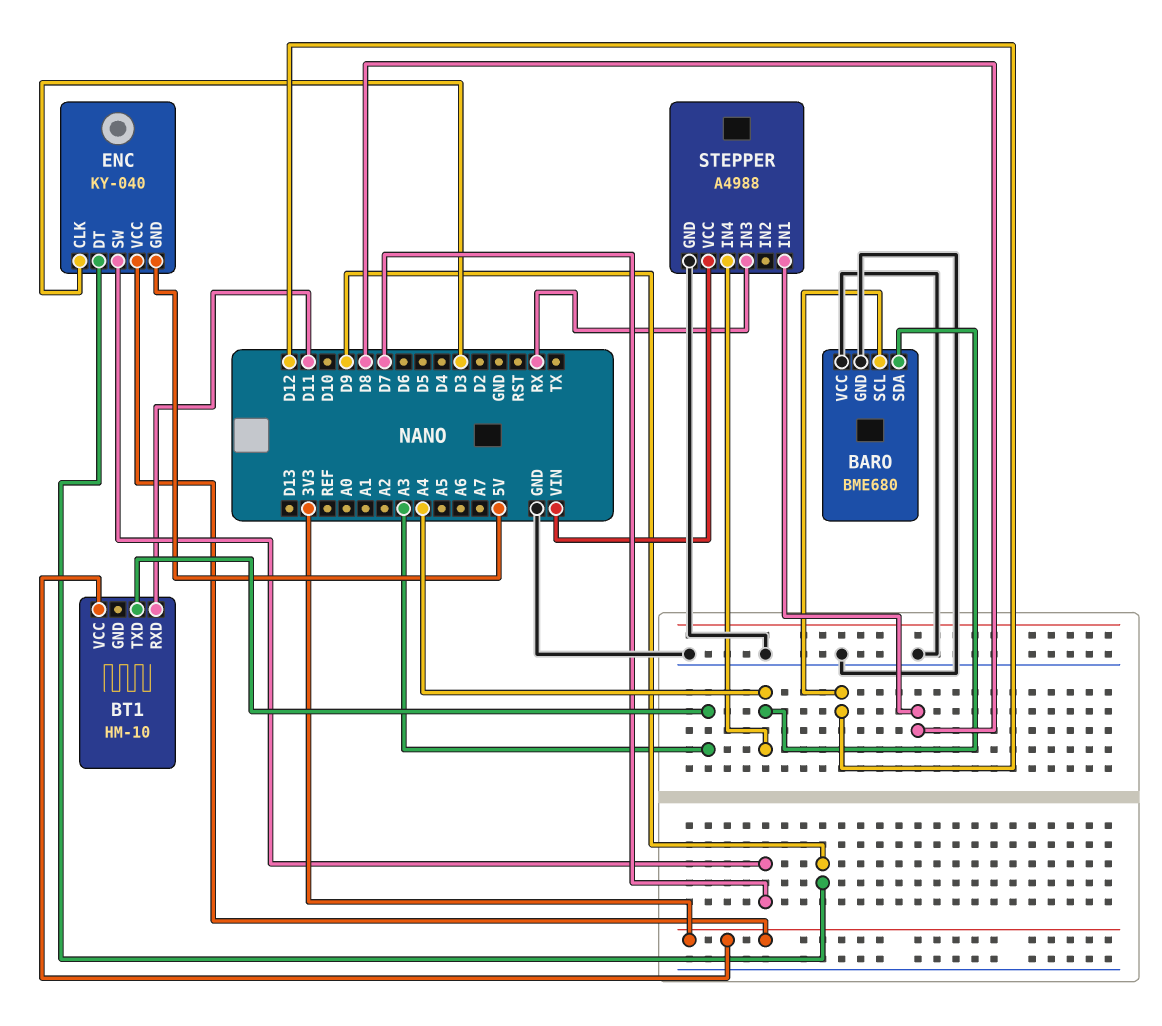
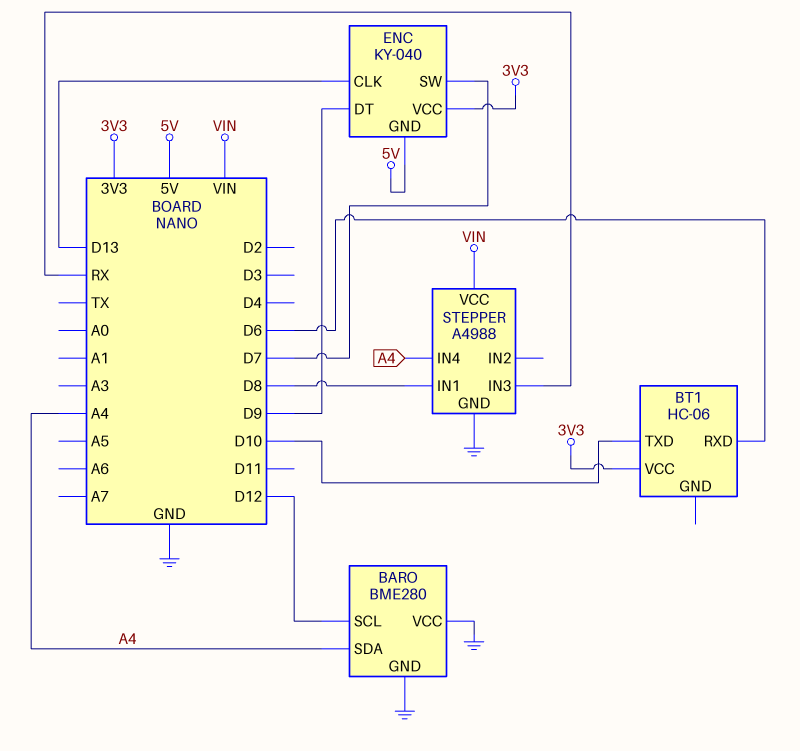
BARO: BME680 -> BME280
BT1: HM-10 -> HC-06
BT1 pin RXD: D11 -> D6
BT1 pin TXD: A3 -> D10
ENC pin CLK: D3 -> D13

